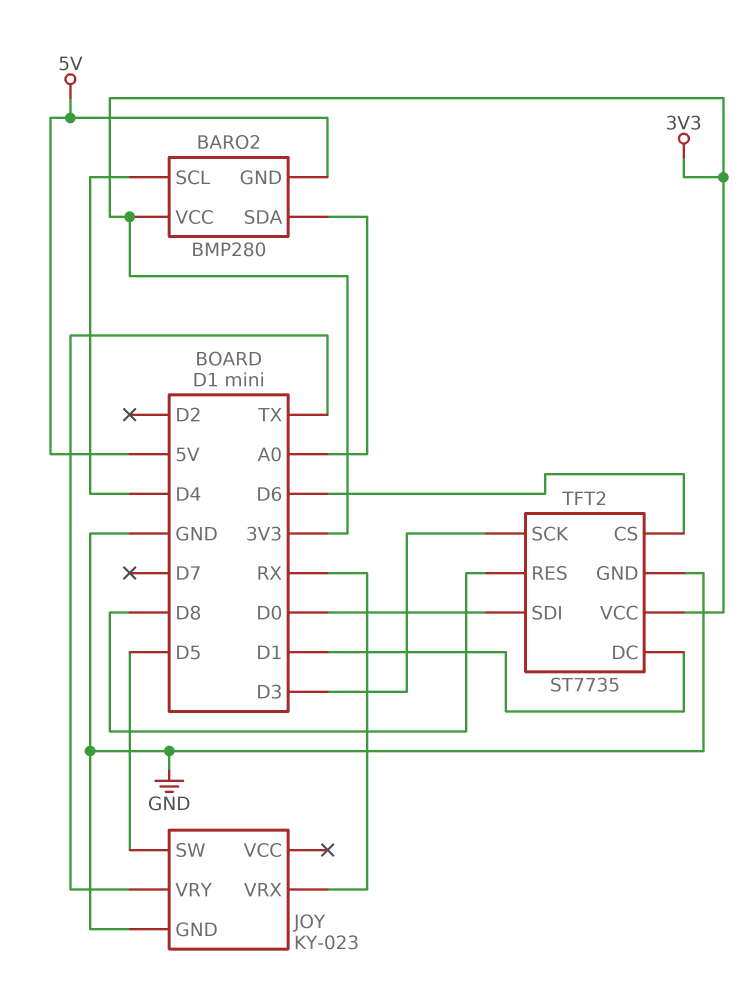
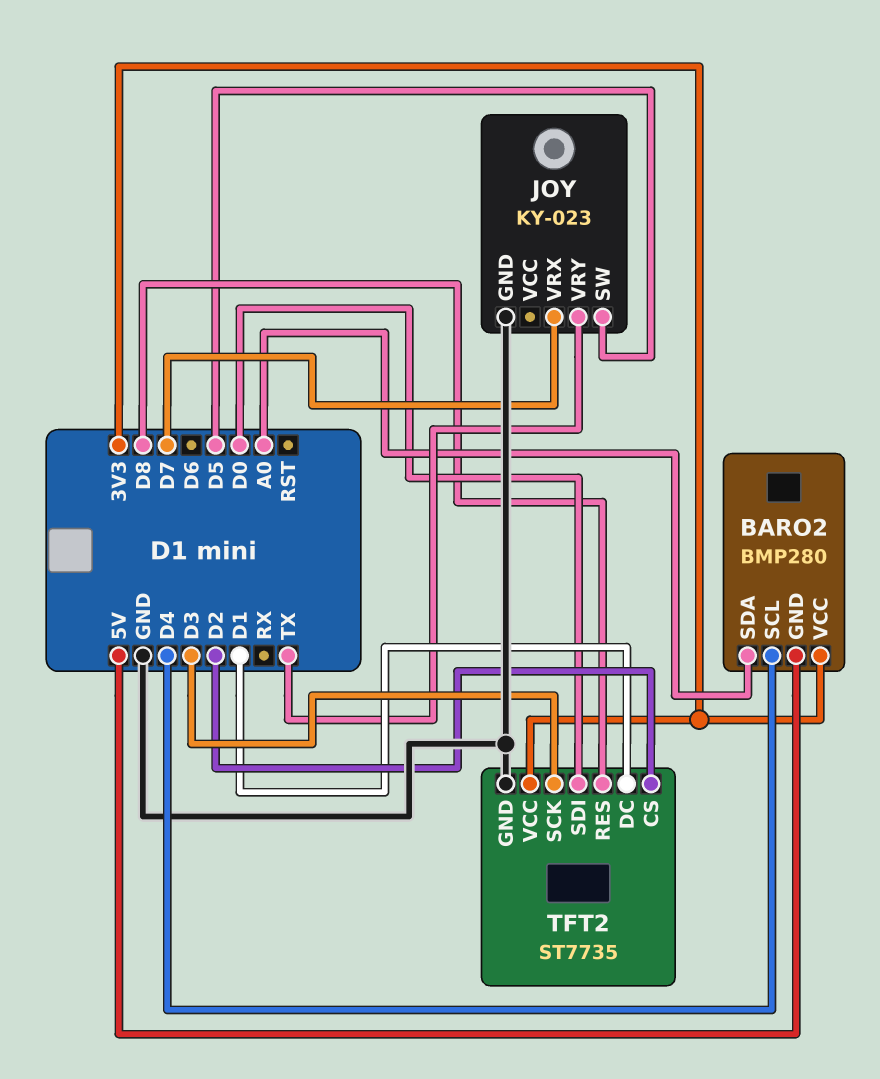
JOY pin VRX: RX -> D7
TFT2 pin CS: D6 -> D2

